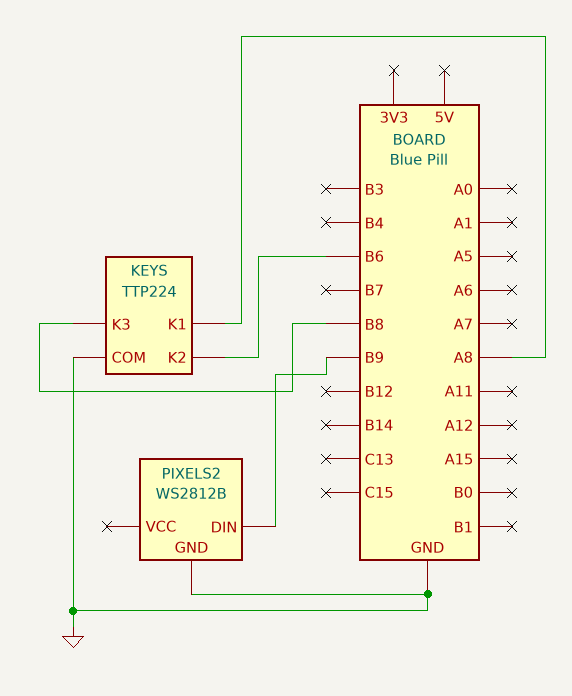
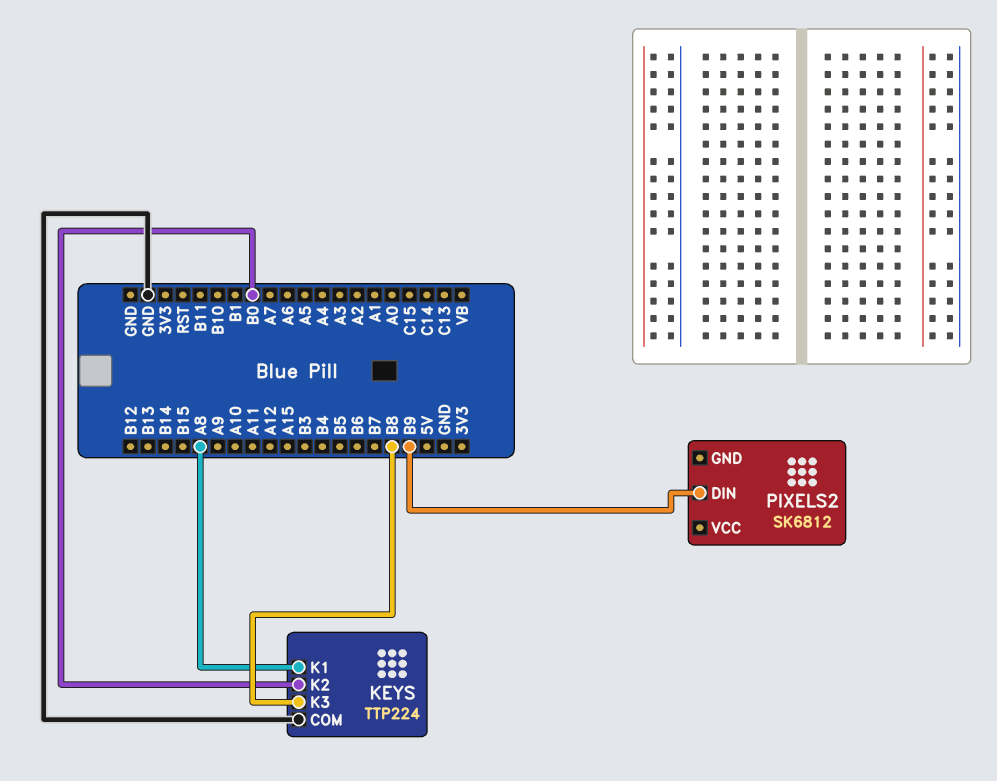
KEYS pin K2: B6 -> B0
PIXELS2: WS2812B -> SK6812
PIXELS2 pin GND: GND -> none

